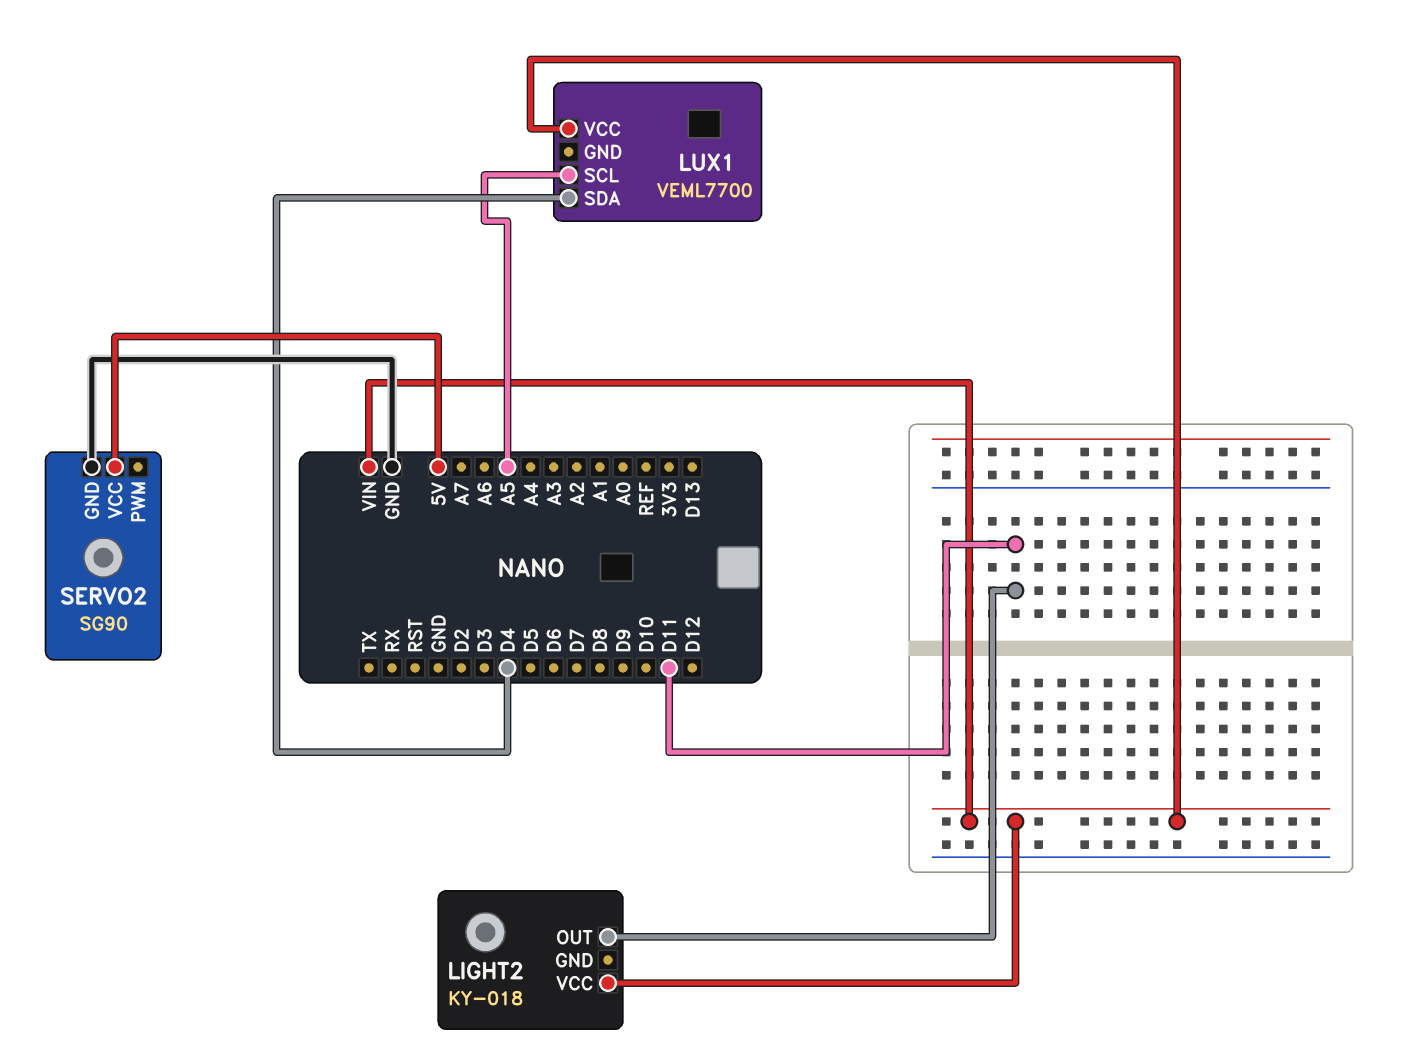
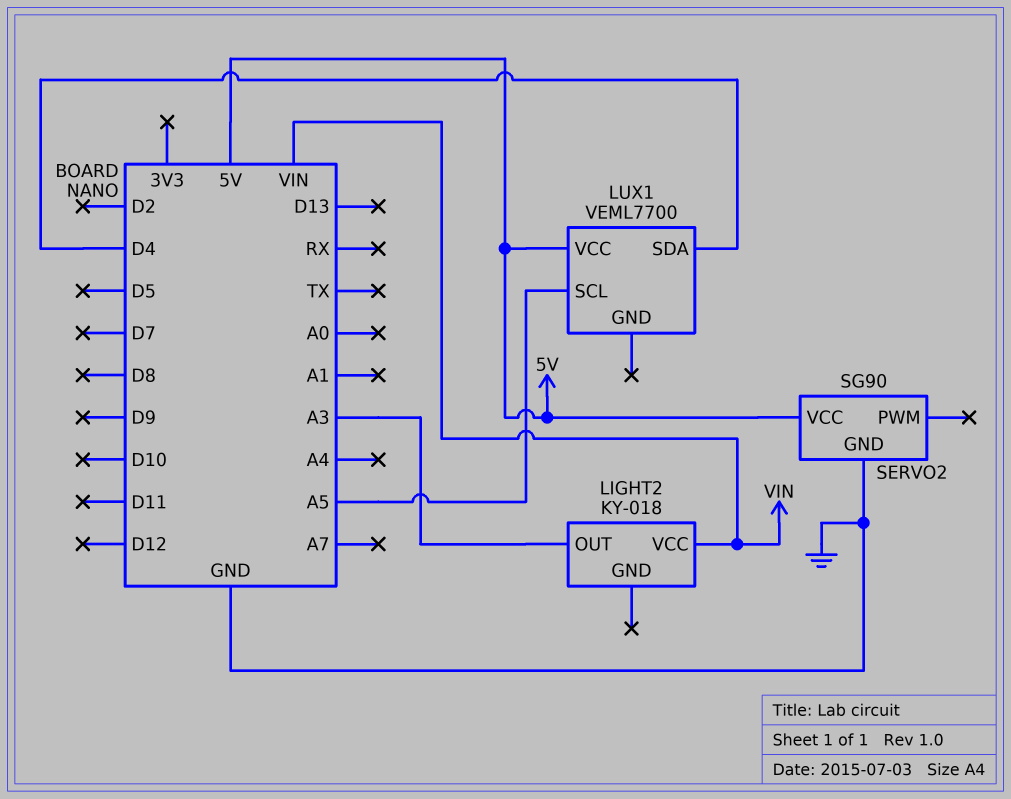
LIGHT2 pin OUT: D11 -> A3
LUX1 pin VCC: VIN -> 5V

